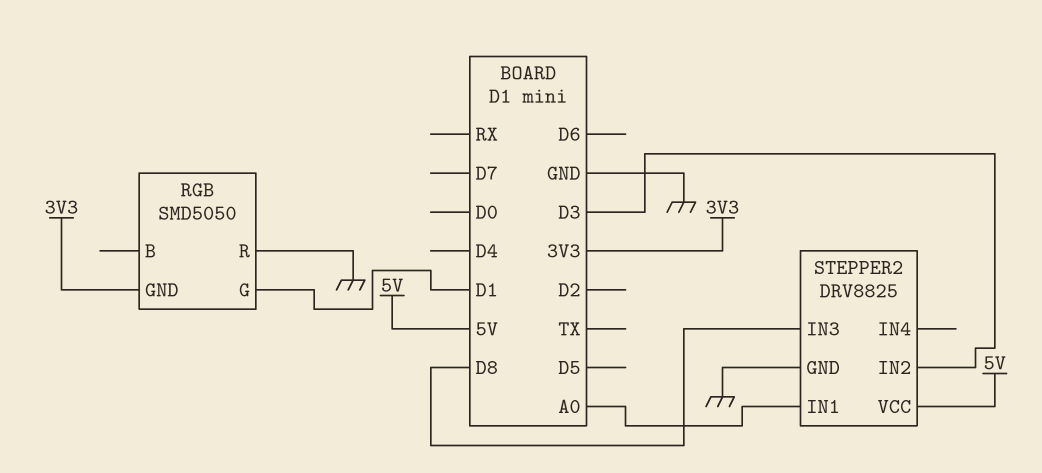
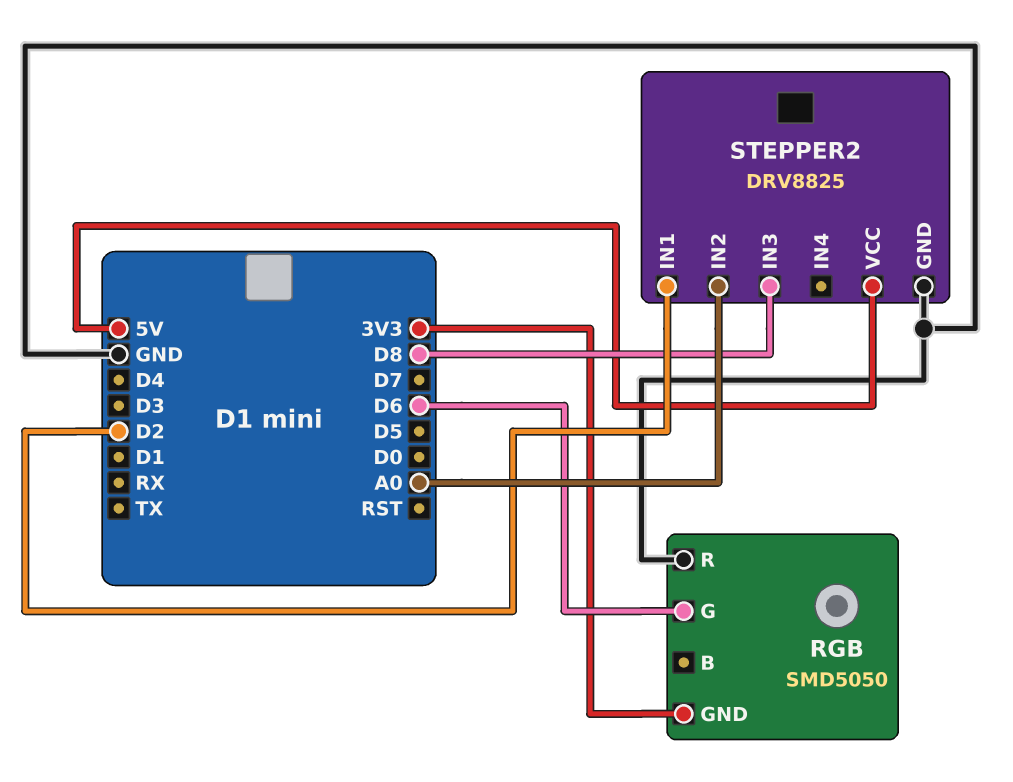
RGB pin G: D1 -> D6
STEPPER2 pin IN1: A0 -> D2
STEPPER2 pin IN2: D3 -> A0

